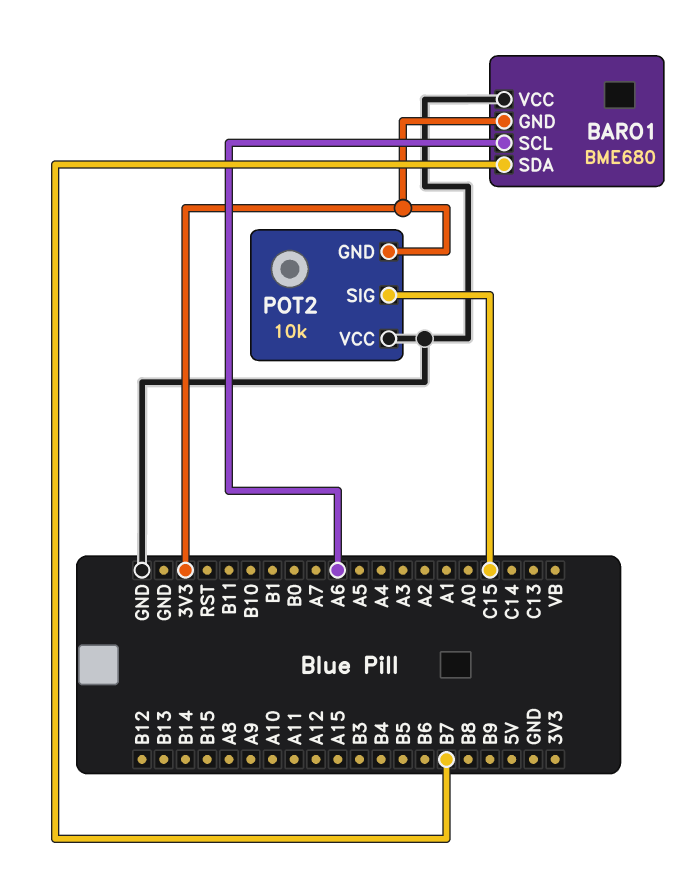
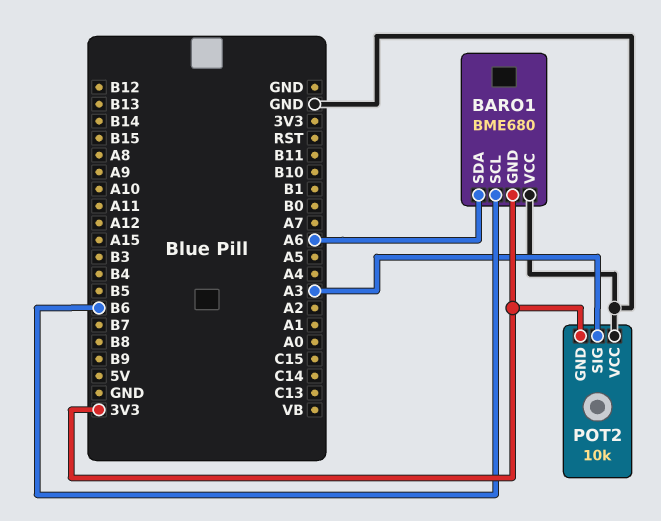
BARO1 pin SCL: A6 -> B6
BARO1 pin SDA: B7 -> A6
POT2 pin SIG: C15 -> A3

